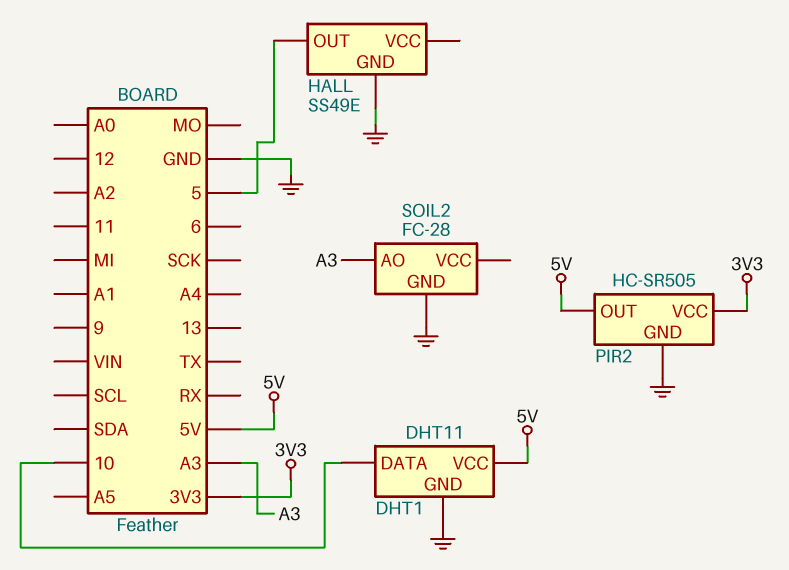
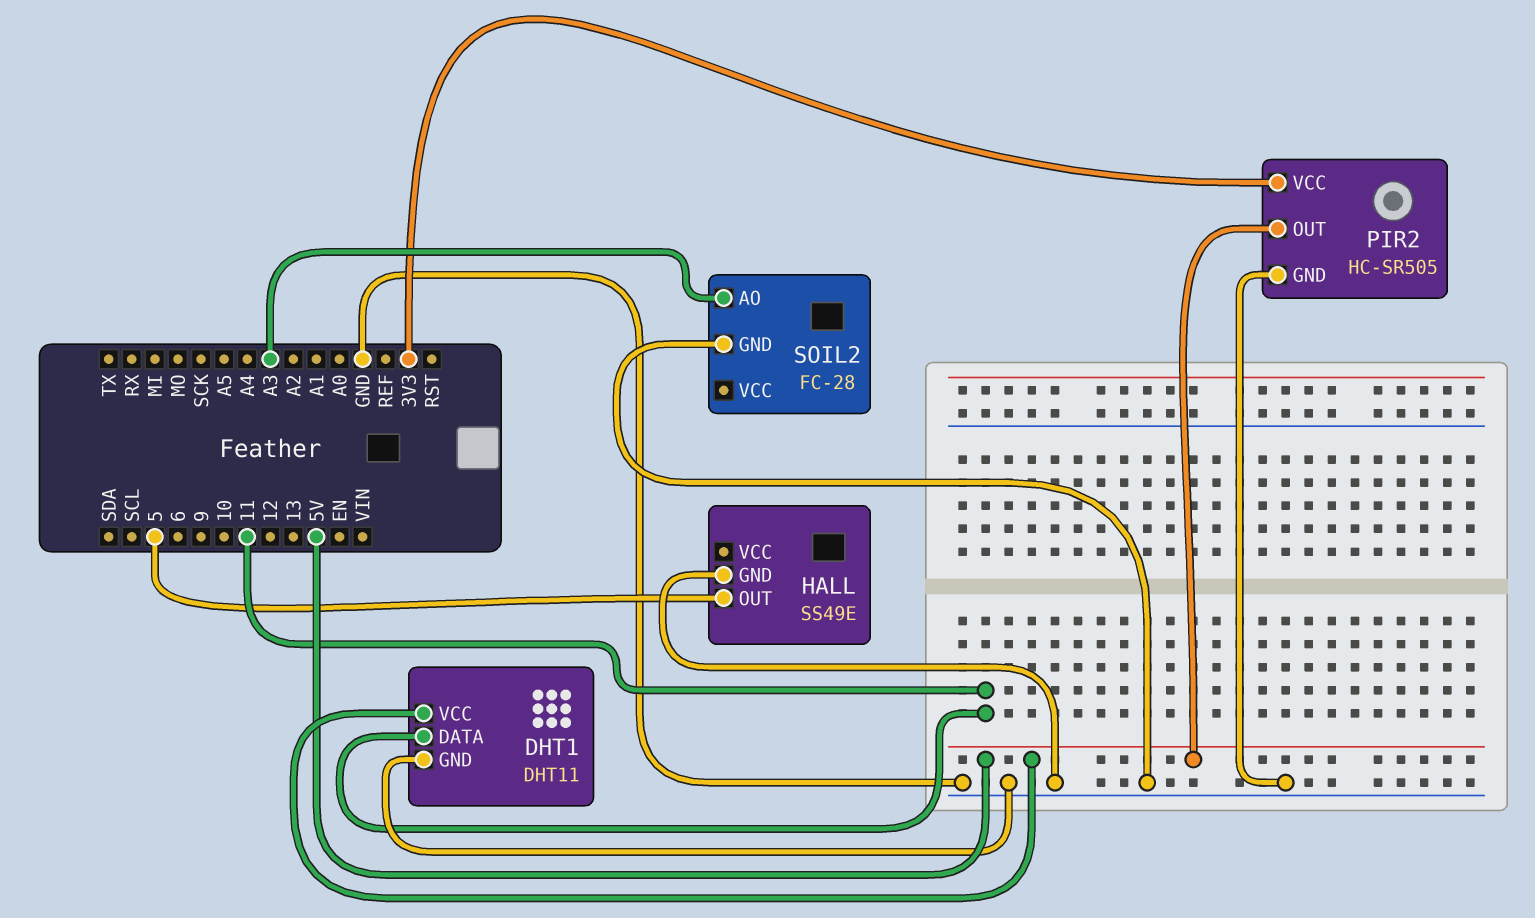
DHT1 pin DATA: 10 -> 11

